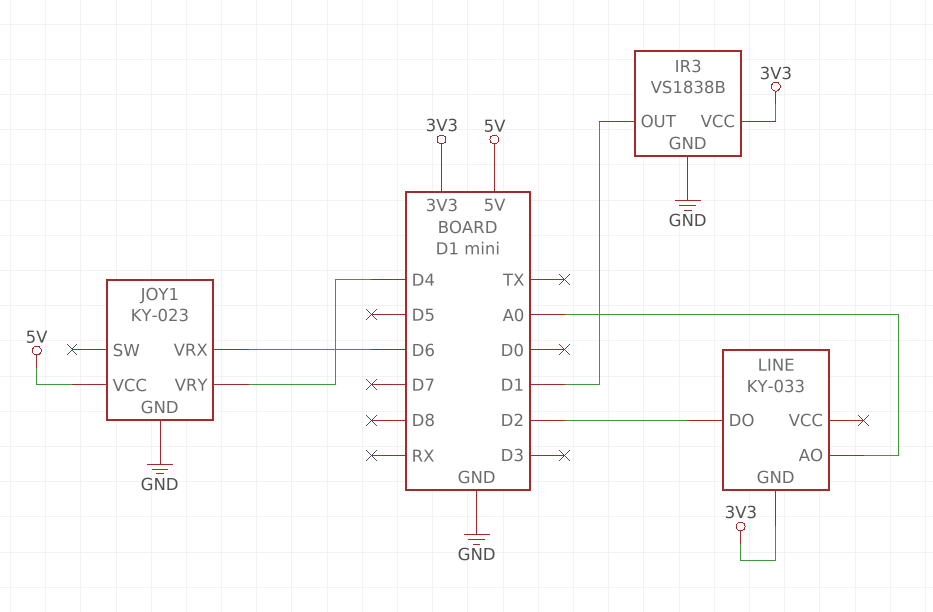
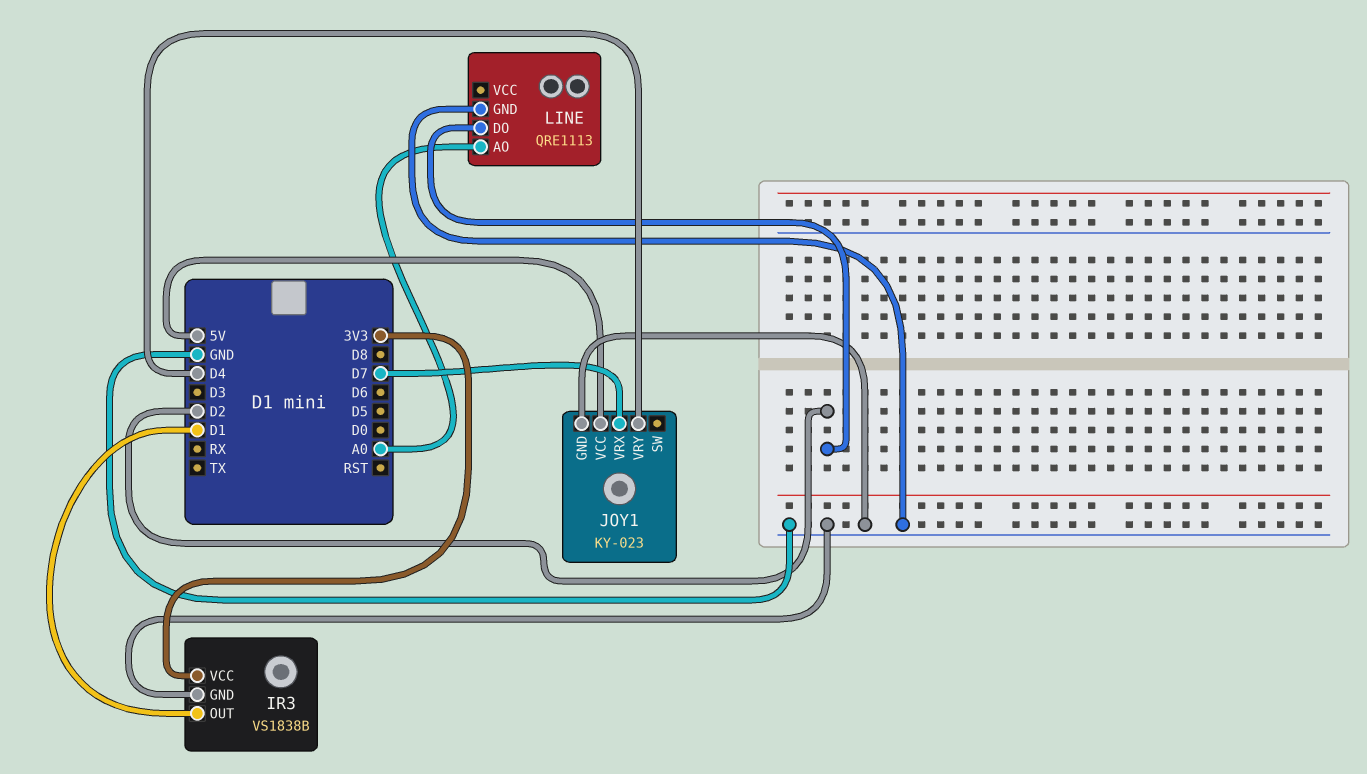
JOY1 pin VRX: D6 -> D7
LINE: KY-033 -> QRE1113
LINE pin GND: 3V3 -> GND

